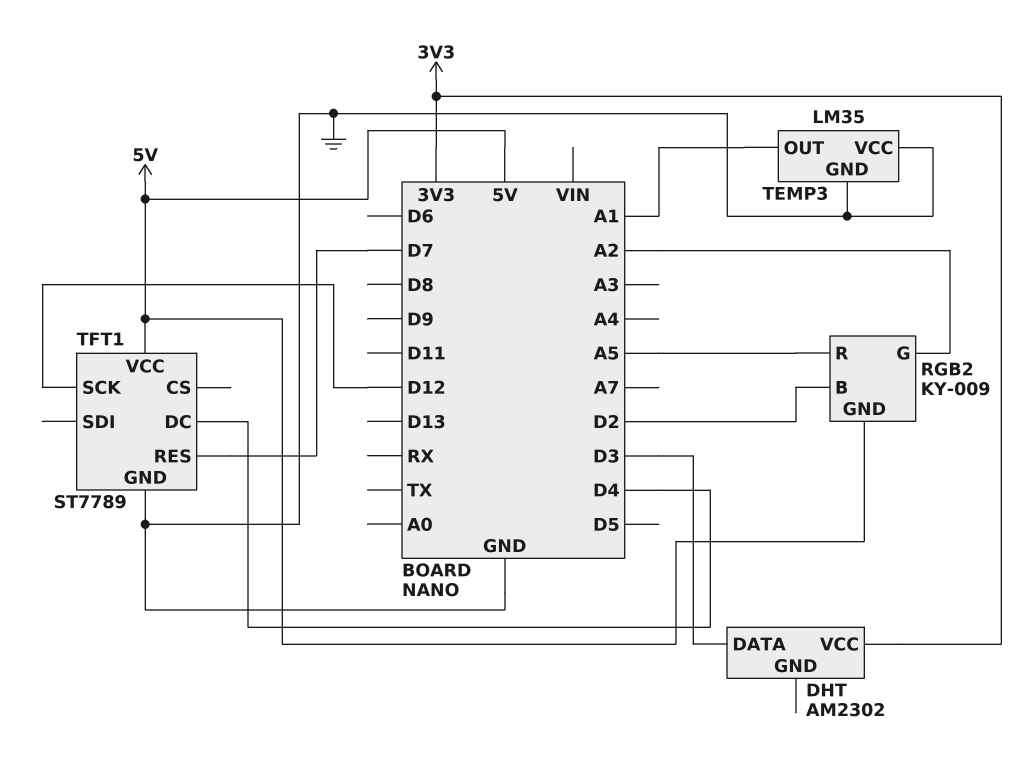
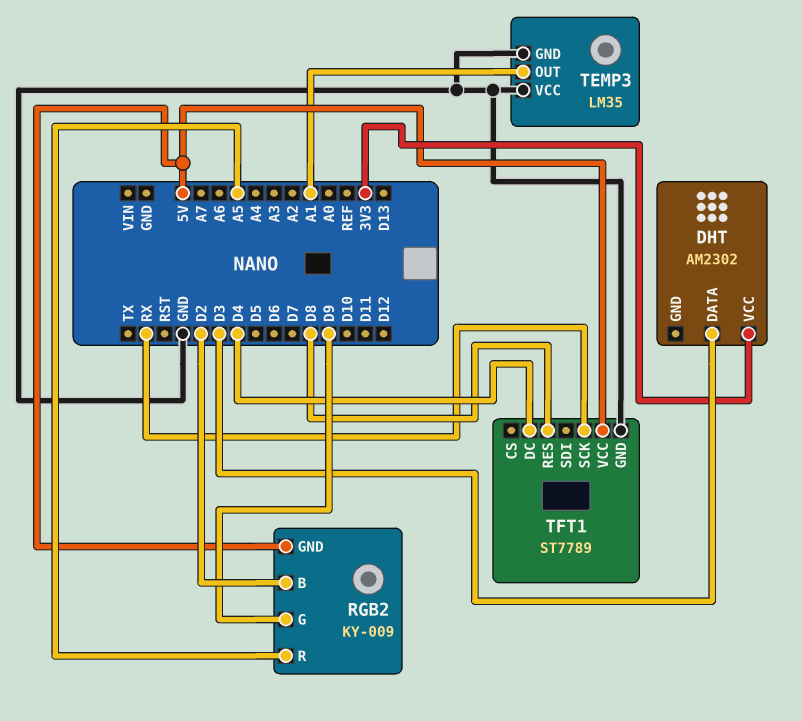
RGB2 pin G: A2 -> D9
TFT1 pin RES: D7 -> D8
TFT1 pin SCK: D12 -> RX

